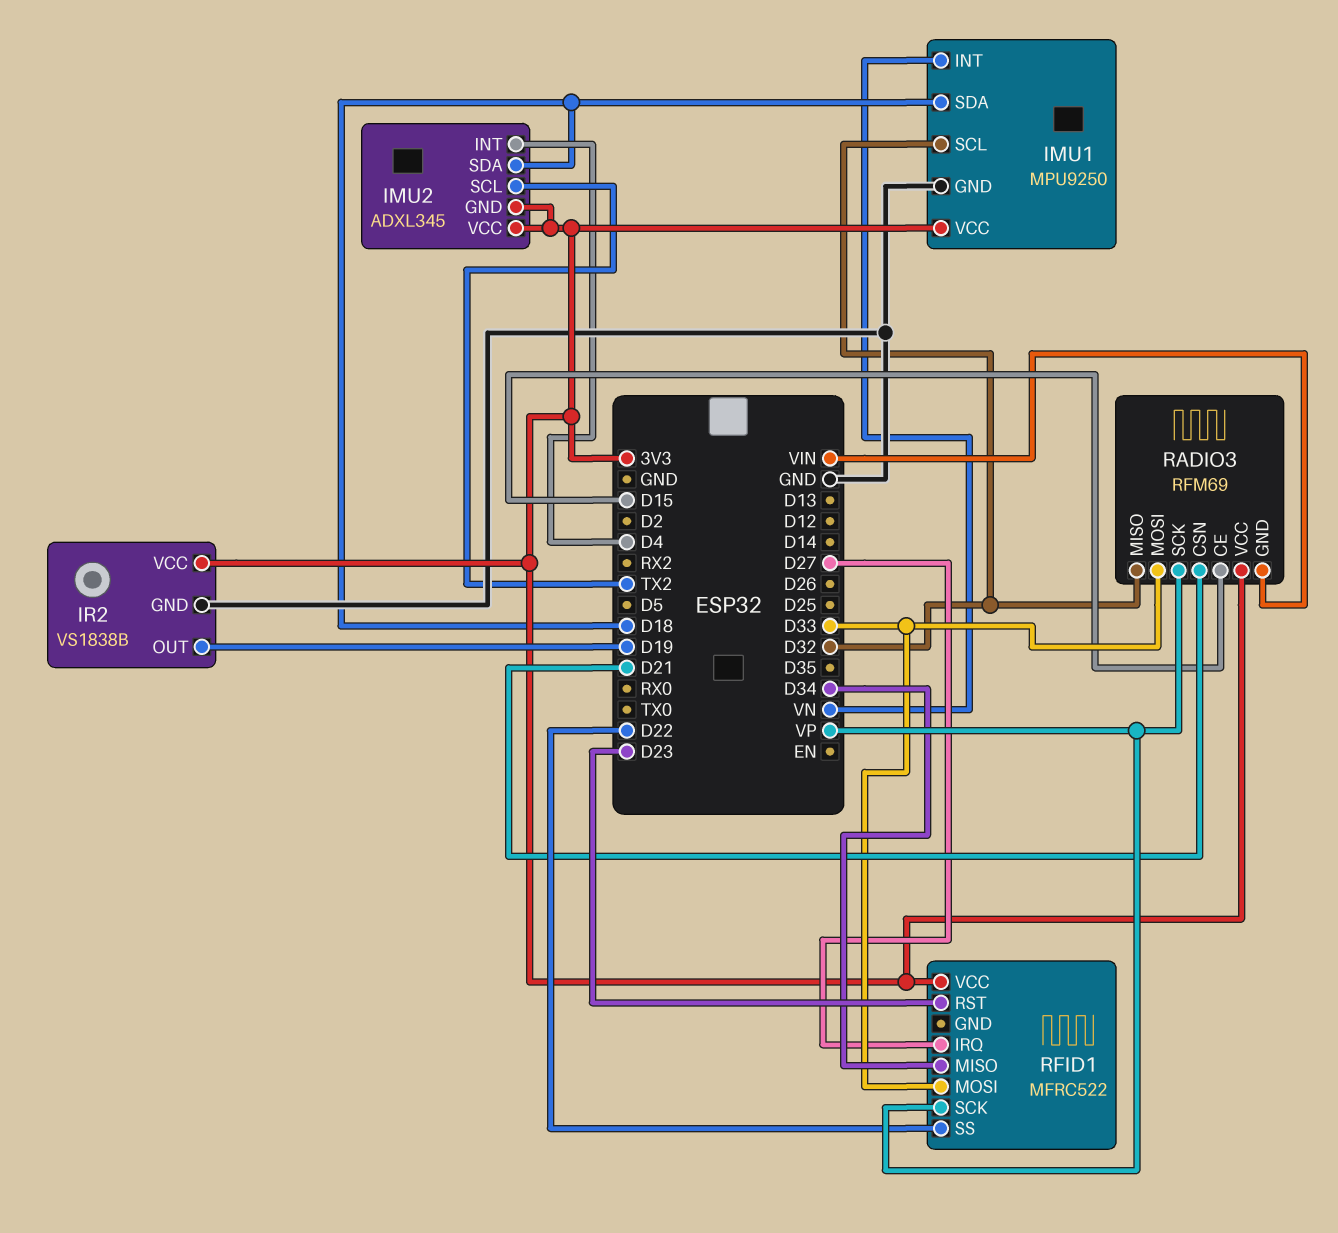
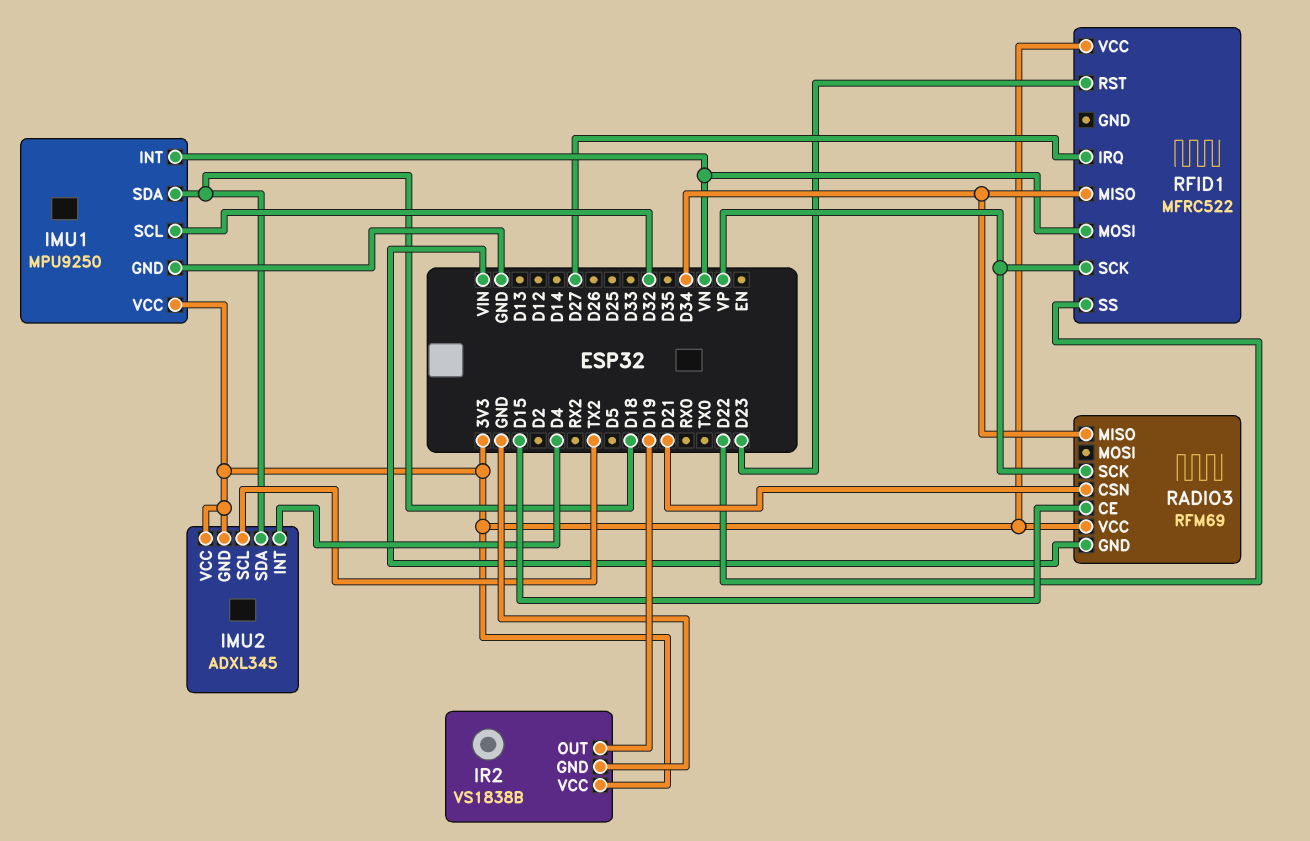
RADIO3 pin MISO: D32 -> D34
RADIO3 pin MOSI: D33 -> none
RFID1 pin MOSI: D33 -> VN

